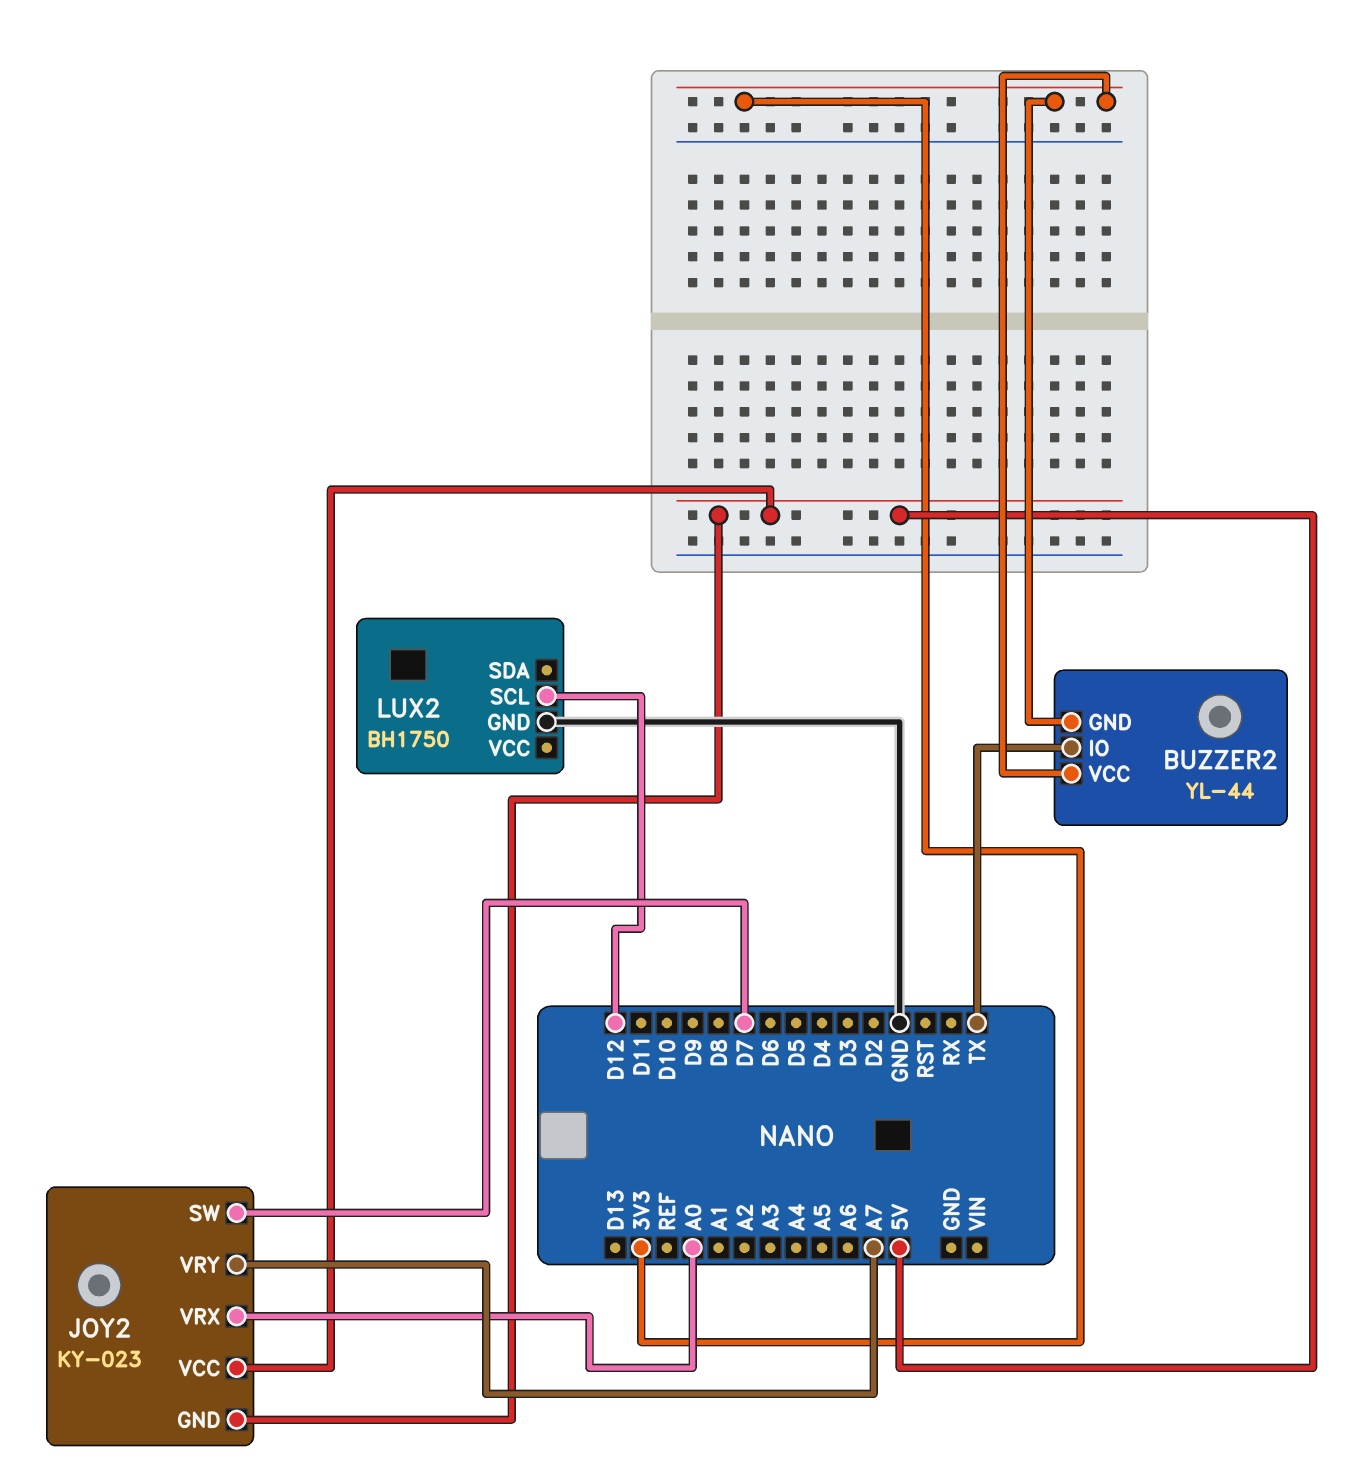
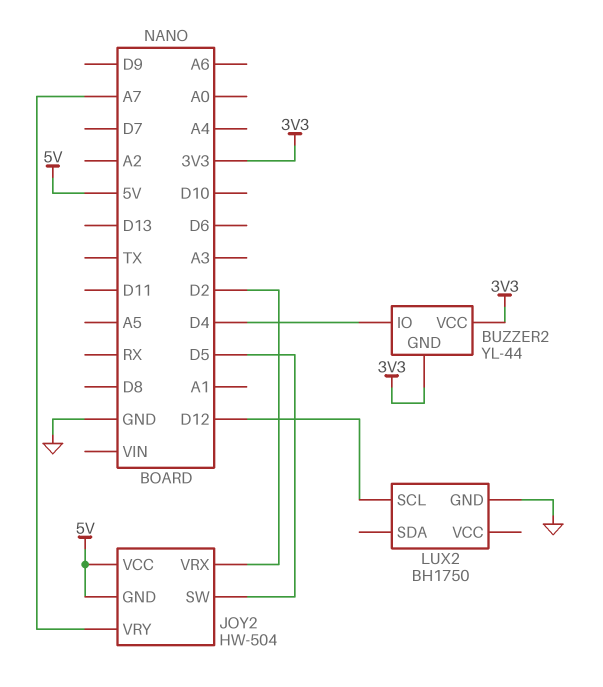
BUZZER2 pin IO: TX -> D4
JOY2: KY-023 -> HW-504
JOY2 pin SW: D7 -> D5
JOY2 pin VRX: A0 -> D2

